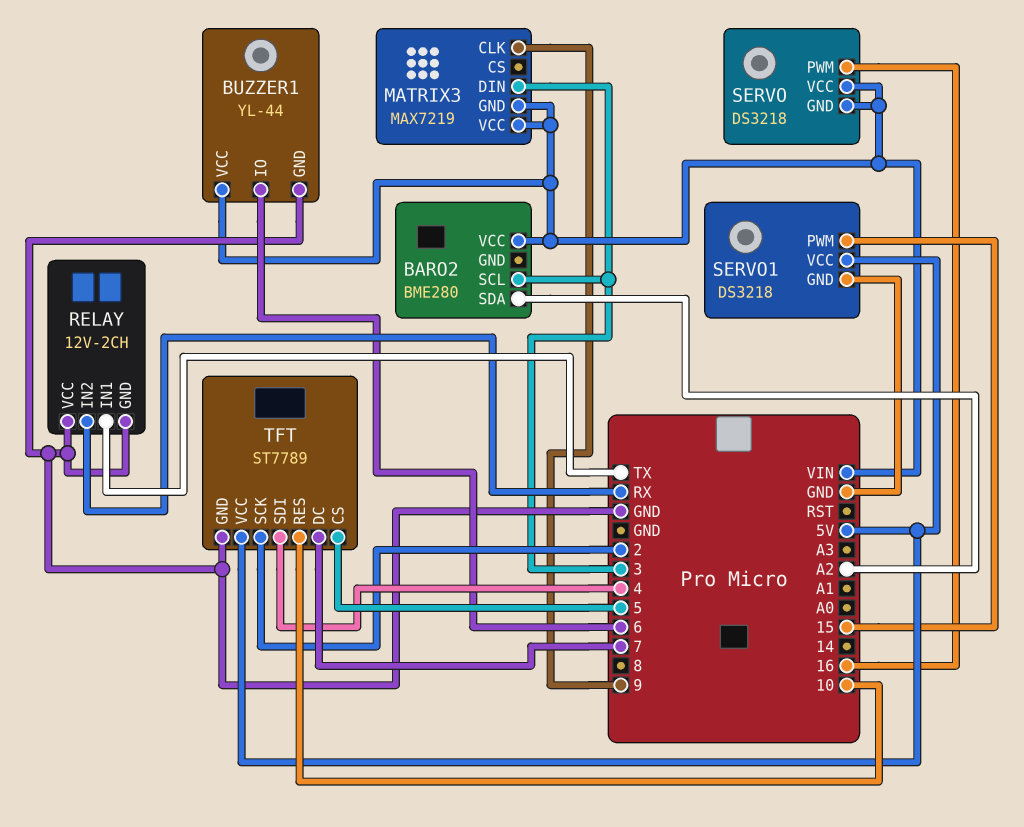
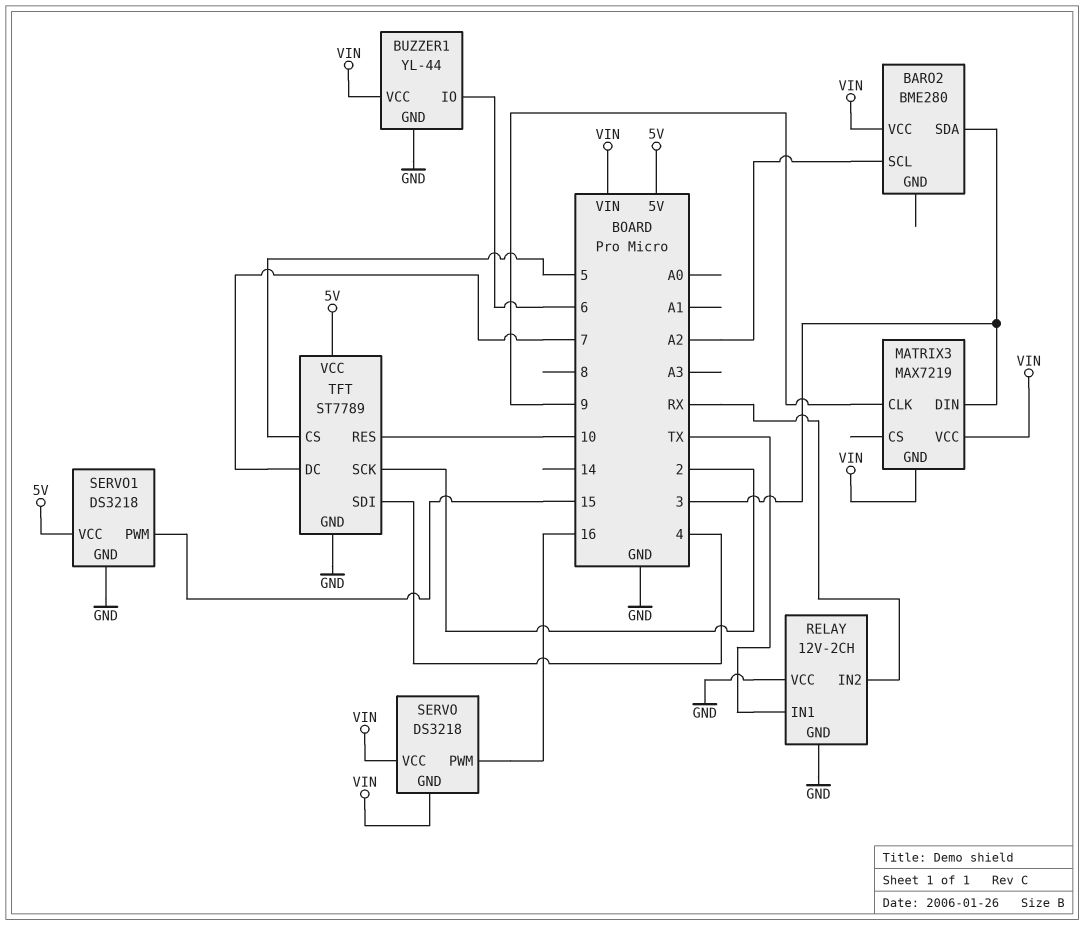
BARO2 pin SCL: 3 -> A2
BARO2 pin SDA: A2 -> 3

